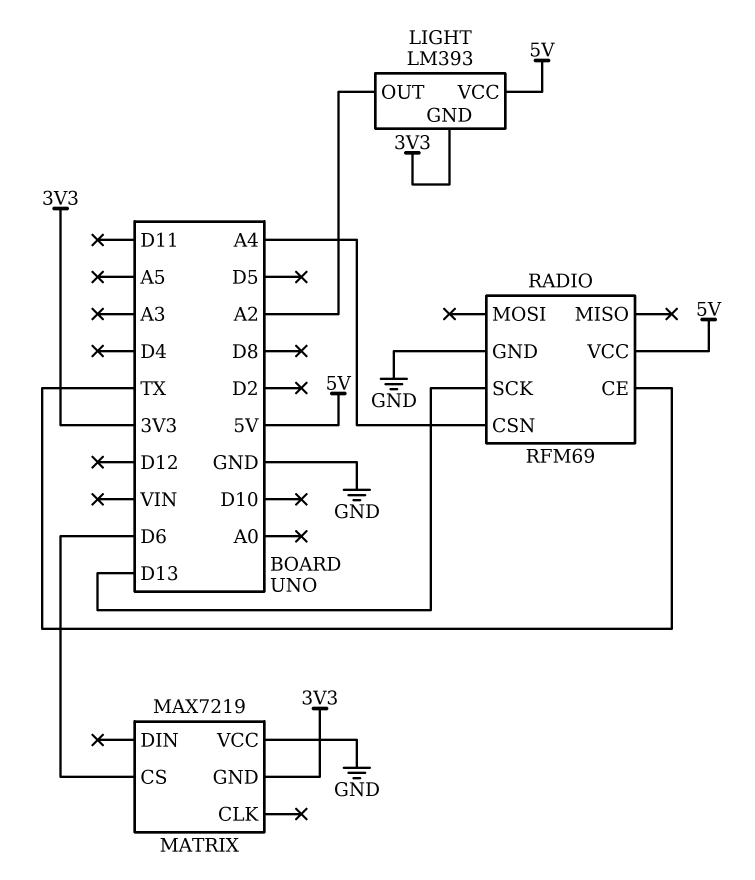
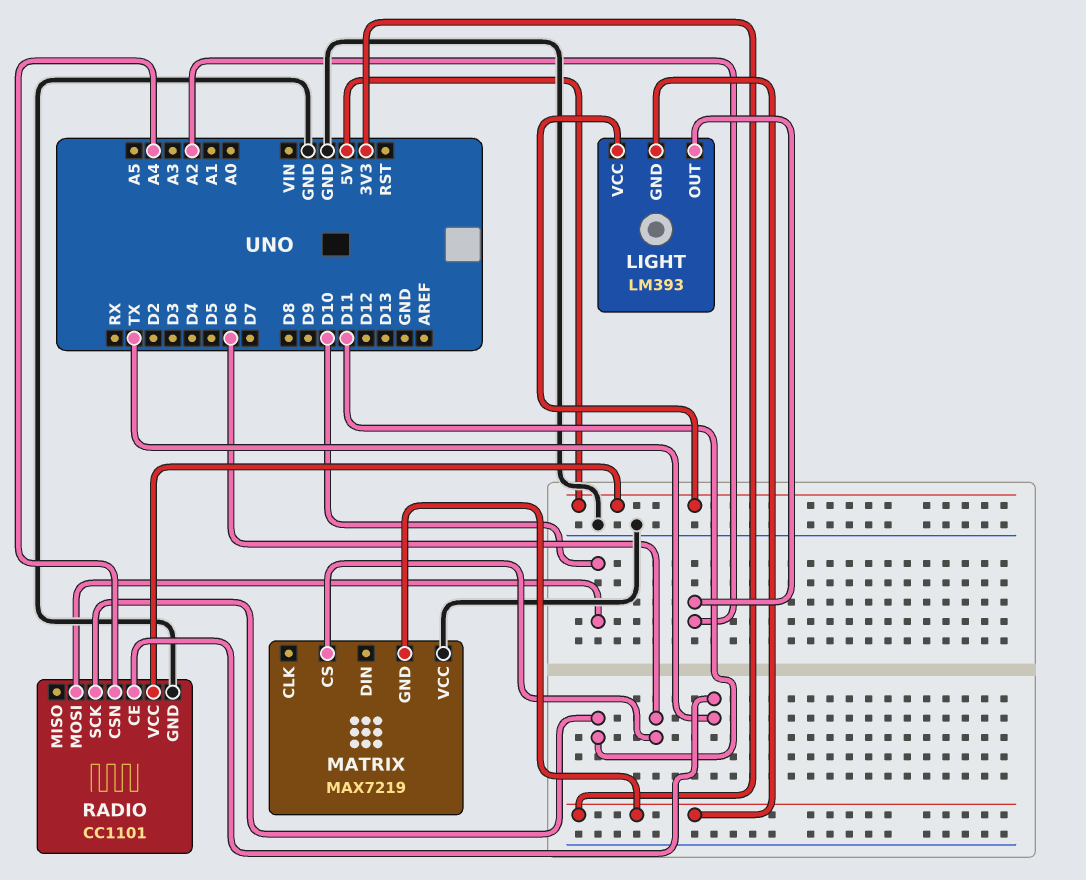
RADIO: RFM69 -> CC1101
RADIO pin MOSI: none -> D10
RADIO pin SCK: D13 -> D11

